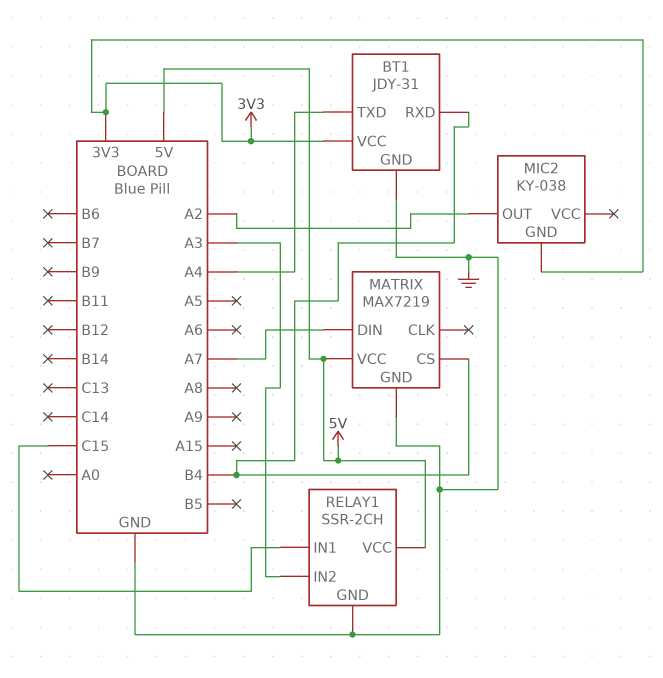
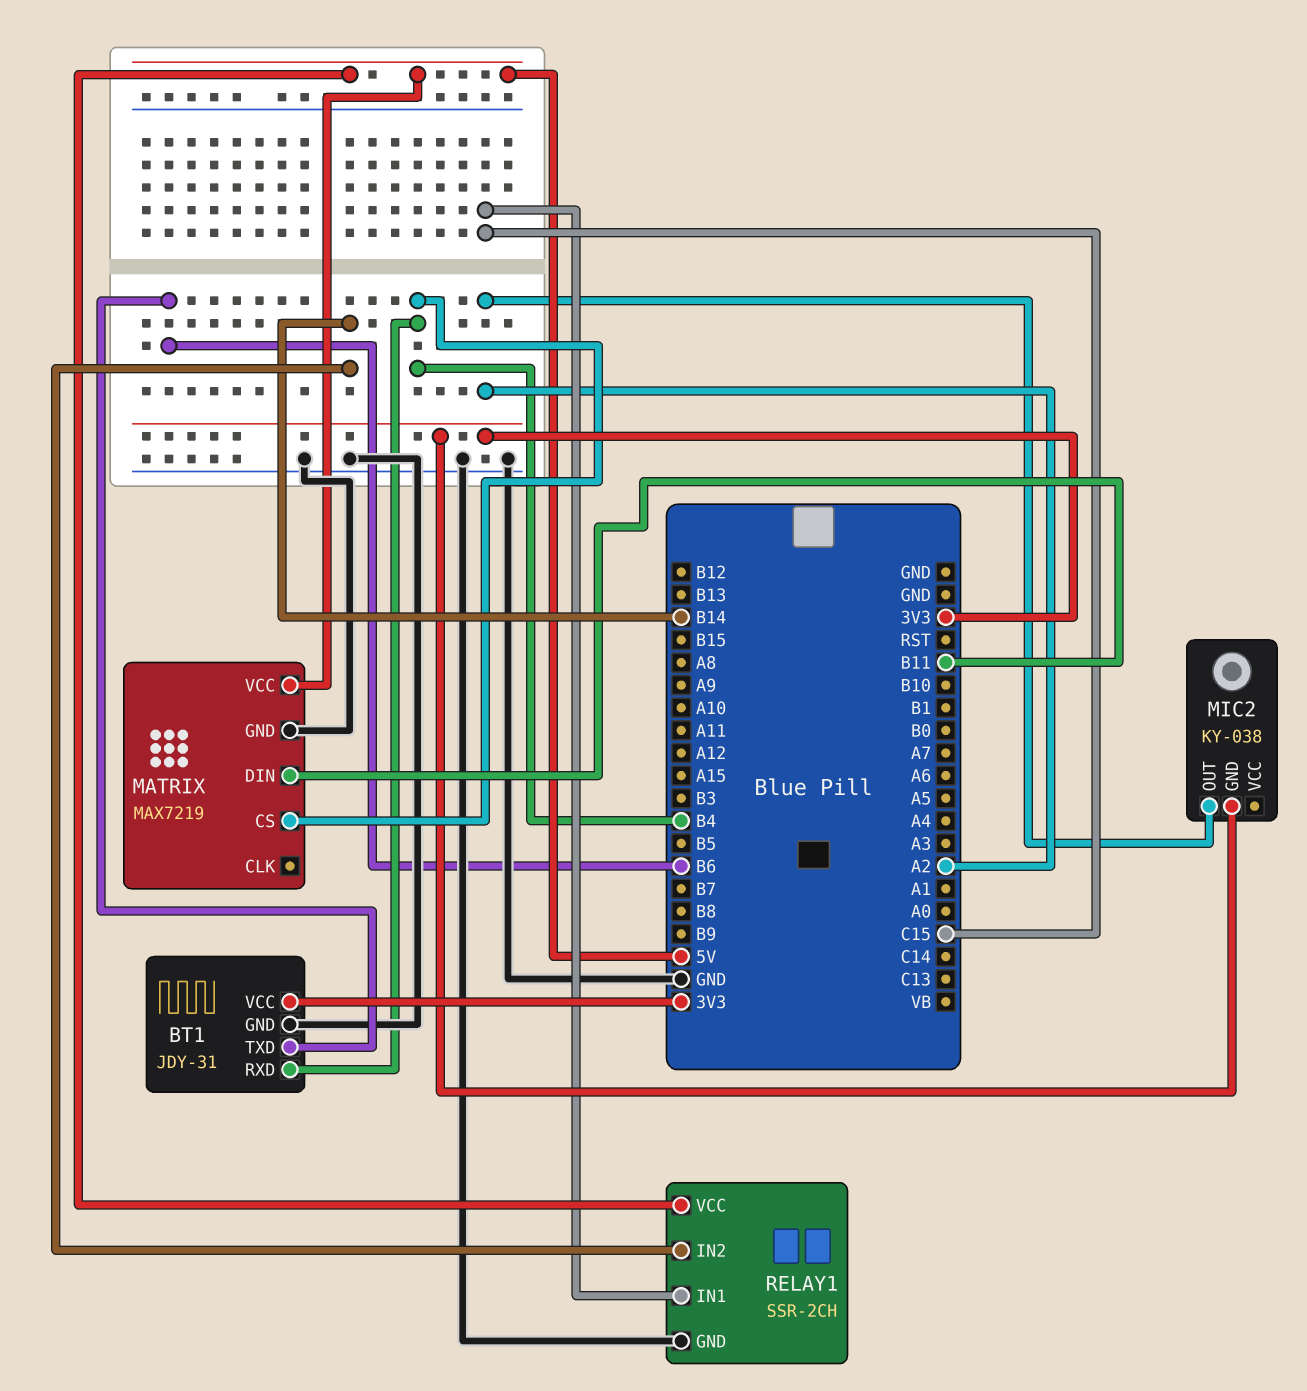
BT1 pin TXD: A4 -> B6
MATRIX pin DIN: A7 -> B11
RELAY1 pin IN2: A3 -> B14

